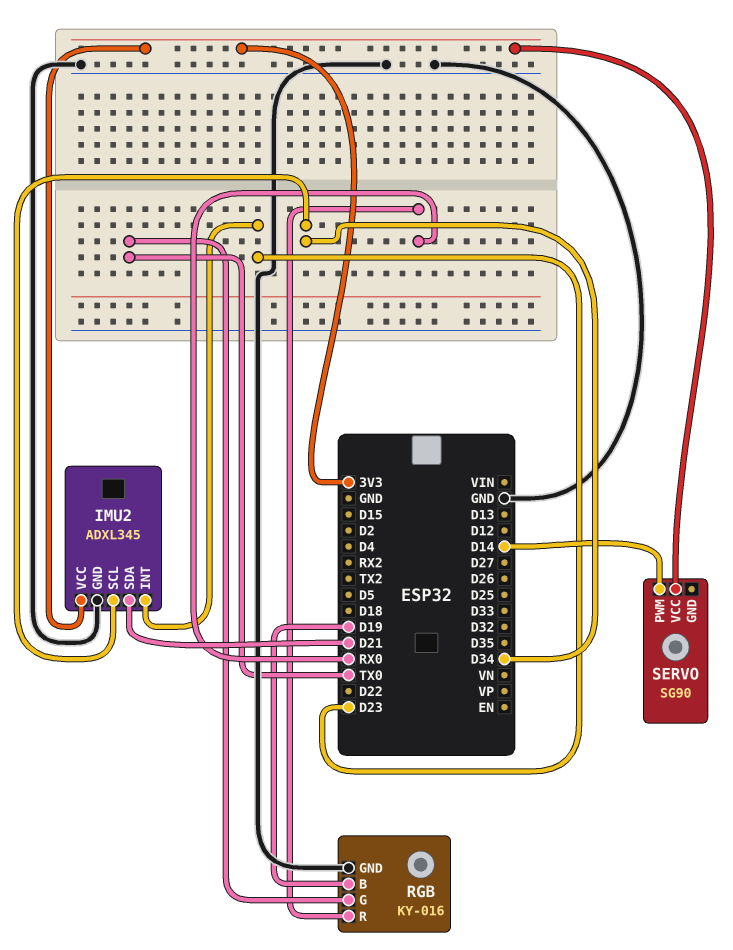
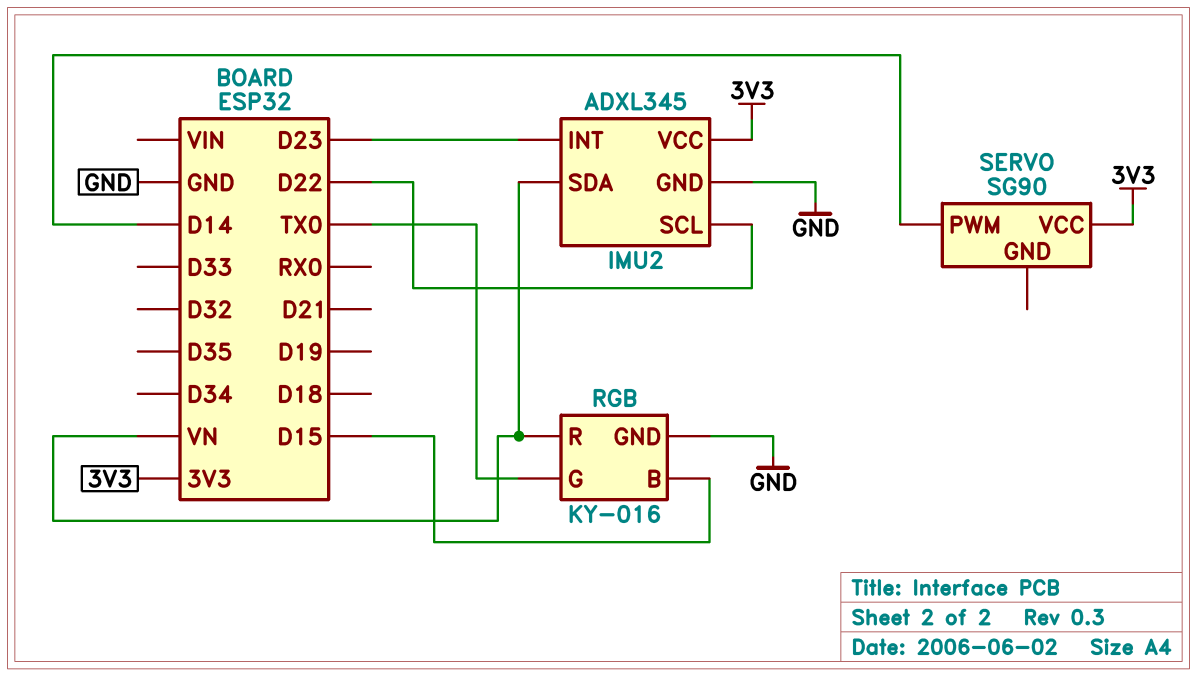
IMU2 pin SCL: D34 -> D22
IMU2 pin SDA: D21 -> VN
RGB pin B: D19 -> D15
RGB pin R: RX0 -> VN

